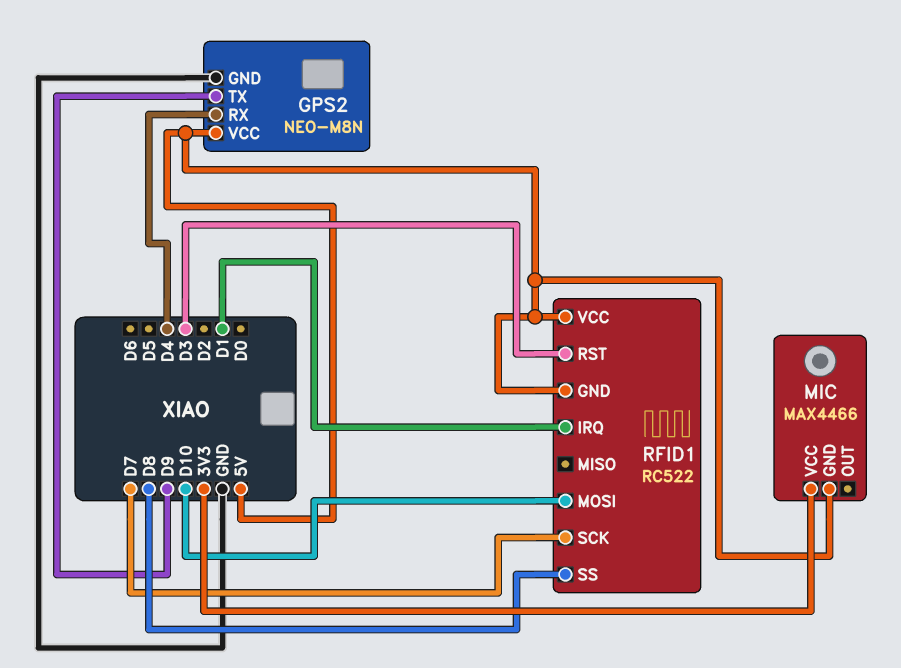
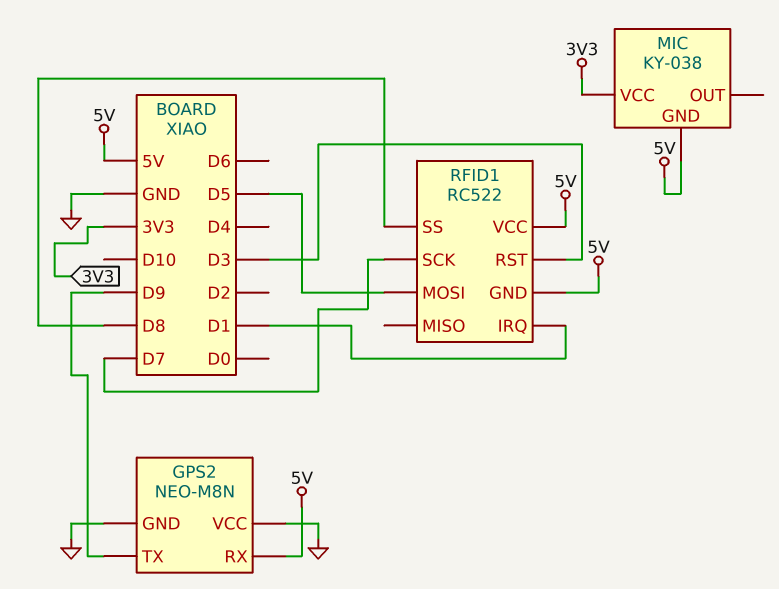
GPS2 pin RX: D4 -> 5V
GPS2 pin VCC: 5V -> GND
MIC: MAX4466 -> KY-038
RFID1 pin MOSI: D10 -> D5

